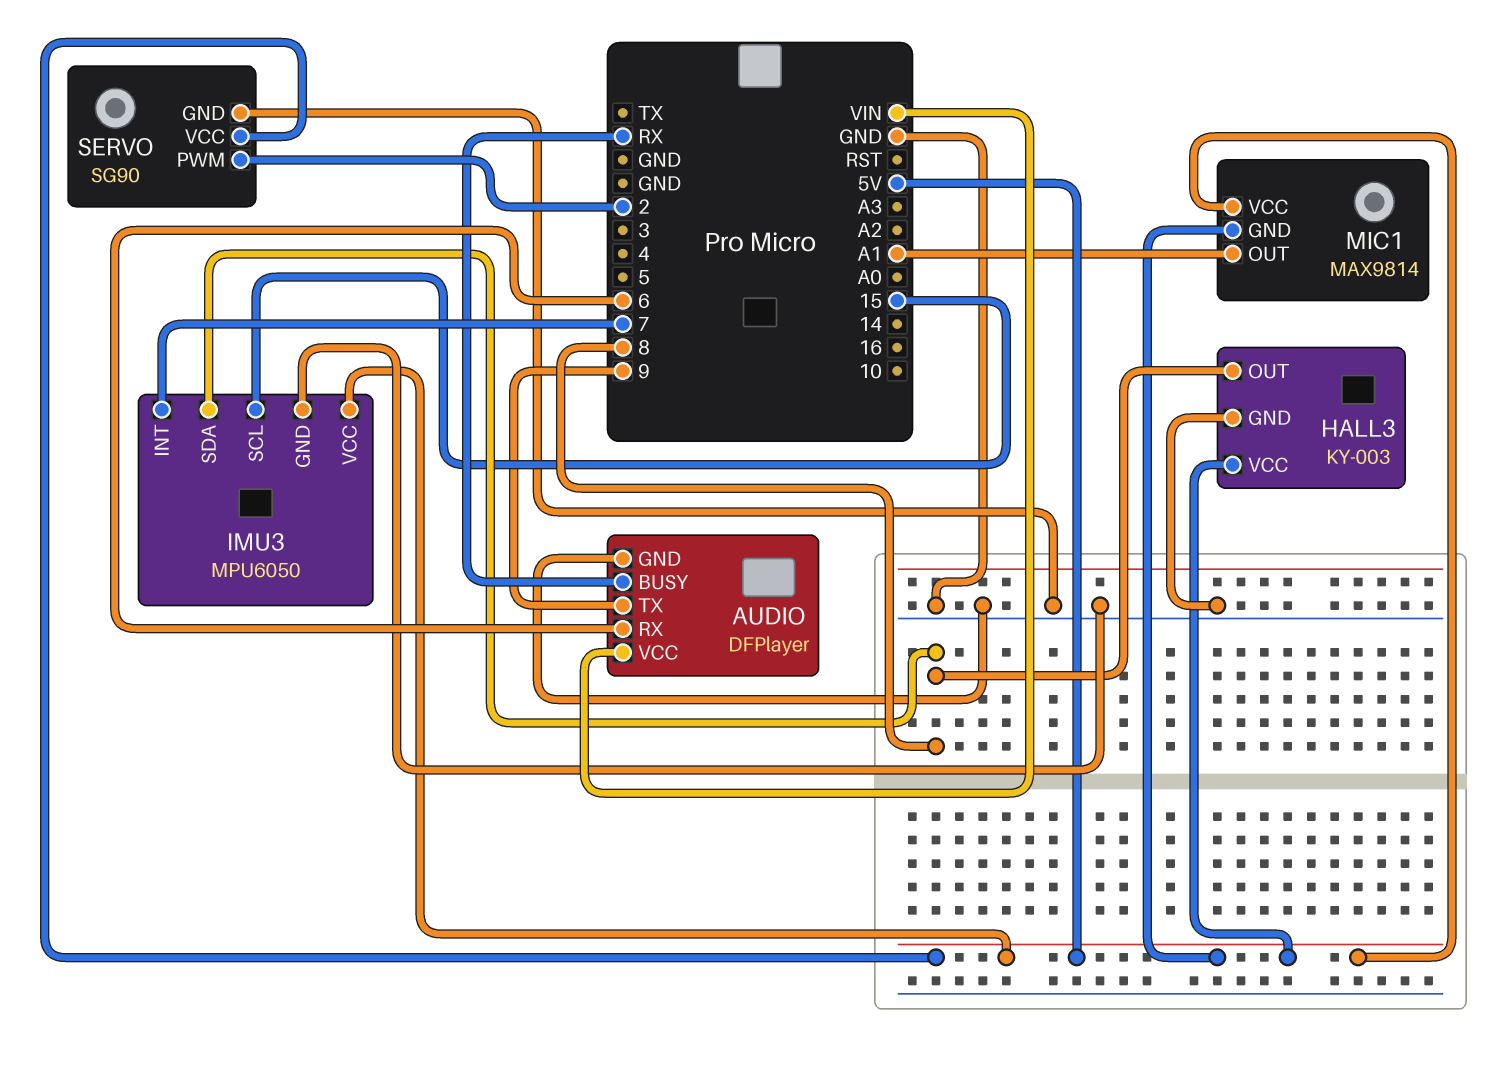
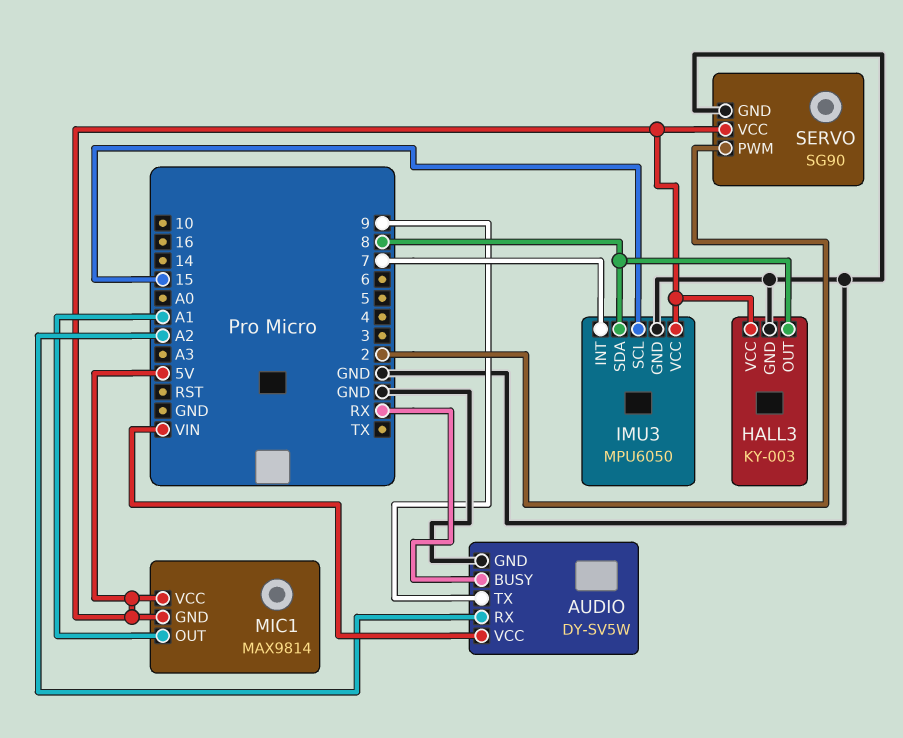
AUDIO: DFPlayer -> DY-SV5W
AUDIO pin RX: 6 -> A2

